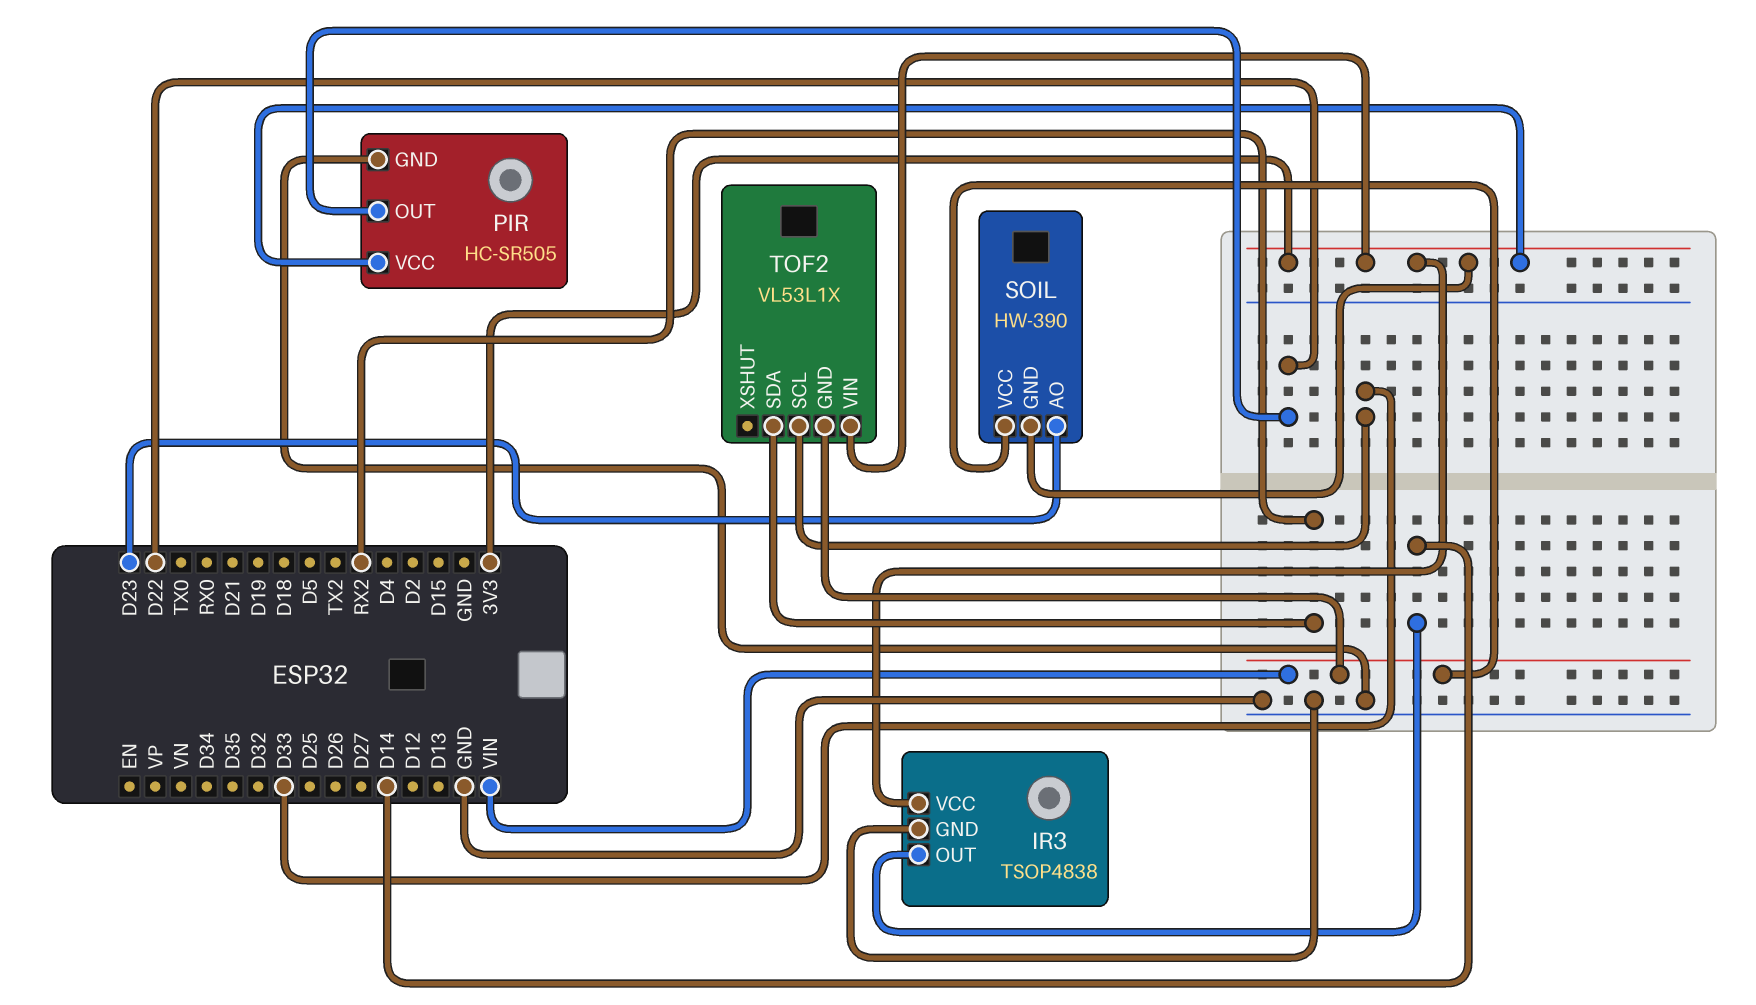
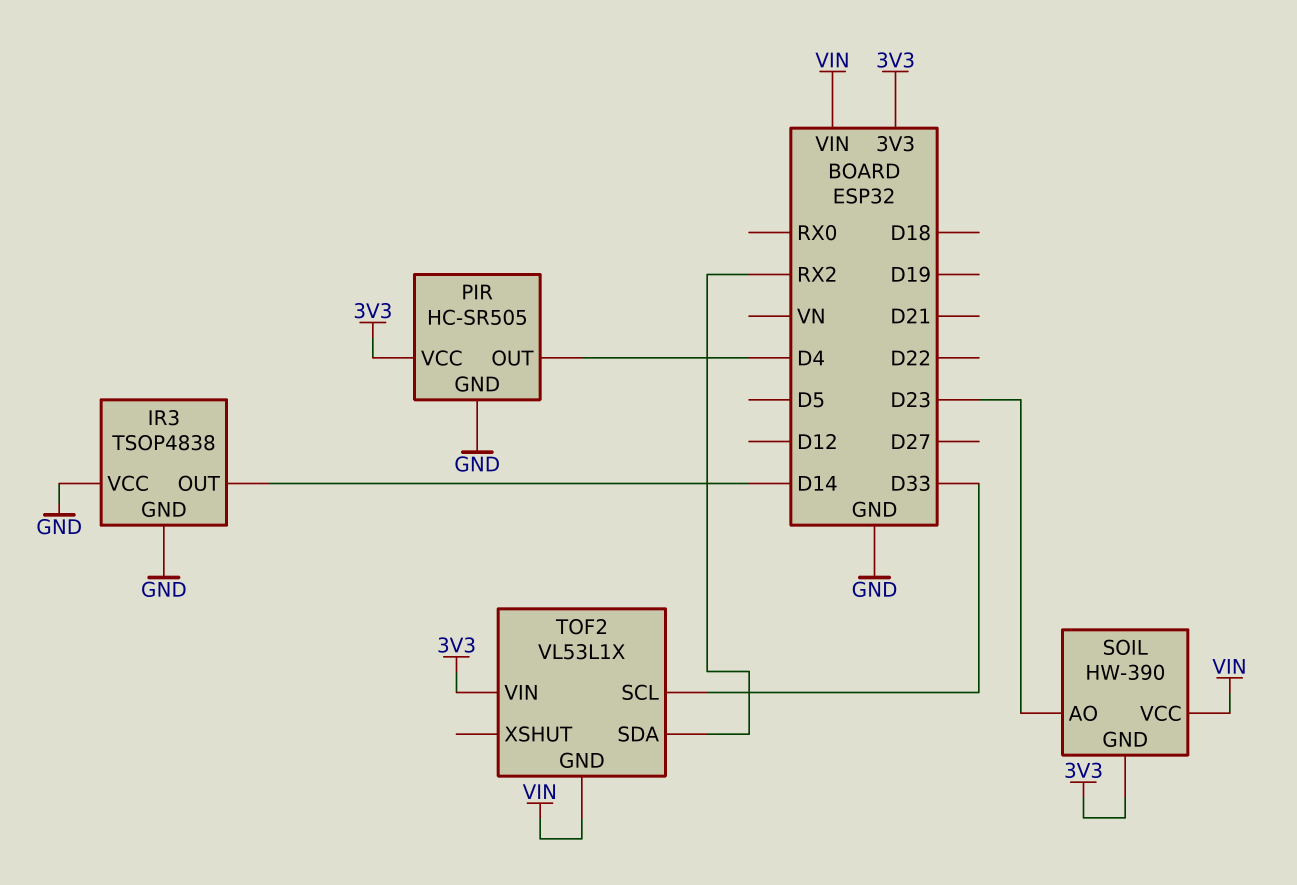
IR3 pin VCC: 3V3 -> GND
PIR pin OUT: D22 -> D4

